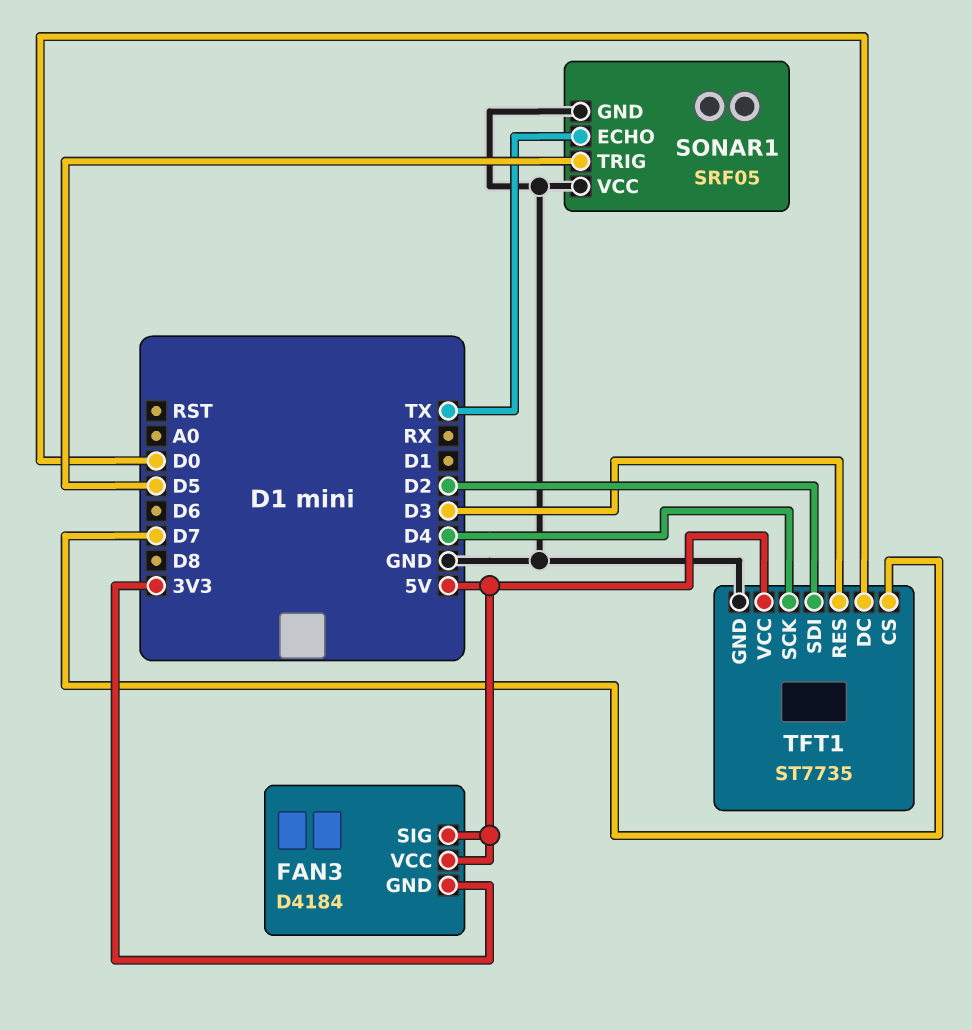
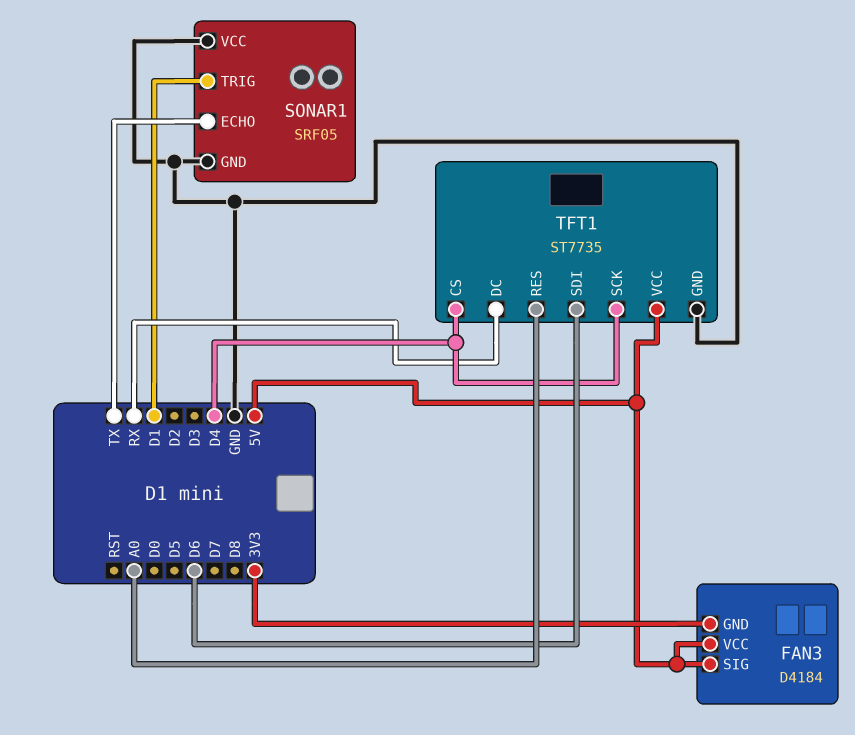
SONAR1 pin TRIG: D5 -> D1
TFT1 pin CS: D7 -> D4
TFT1 pin DC: D0 -> RX
TFT1 pin RES: D3 -> A0
TFT1 pin SDI: D2 -> D6

